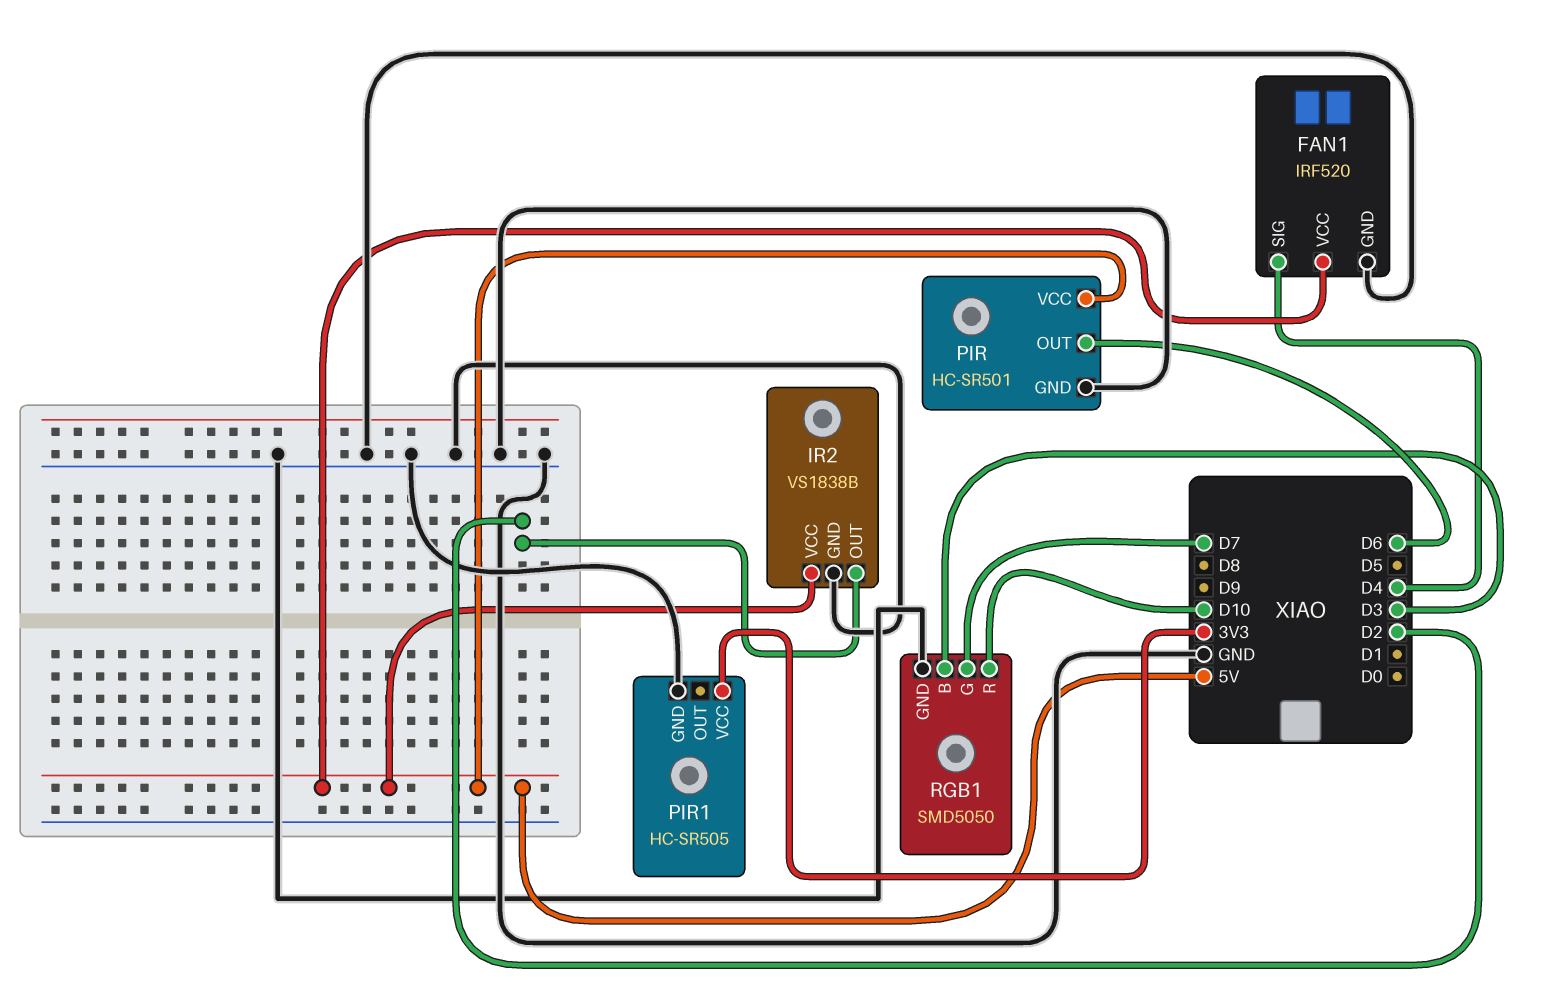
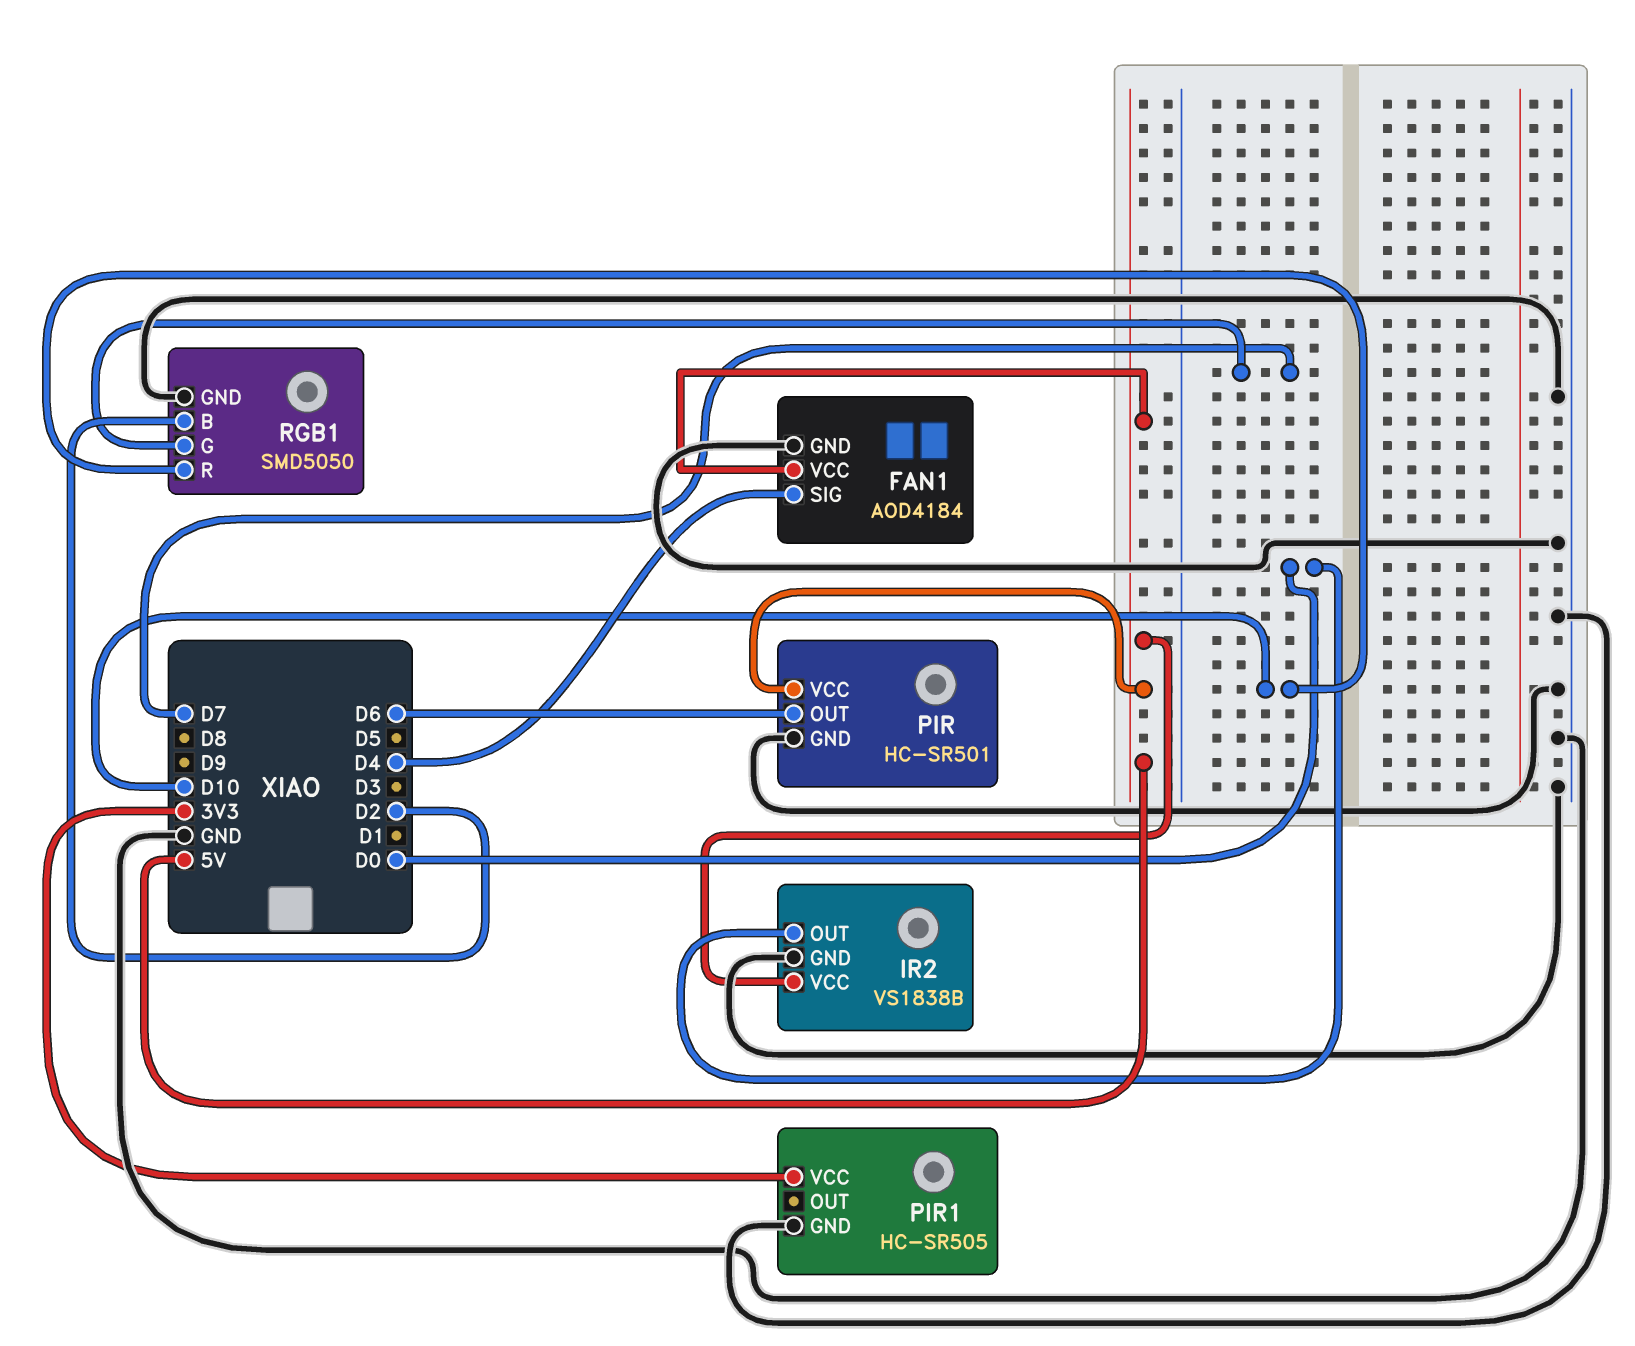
FAN1: IRF520 -> AOD4184
IR2 pin OUT: D2 -> D0
RGB1 pin B: D3 -> D2

